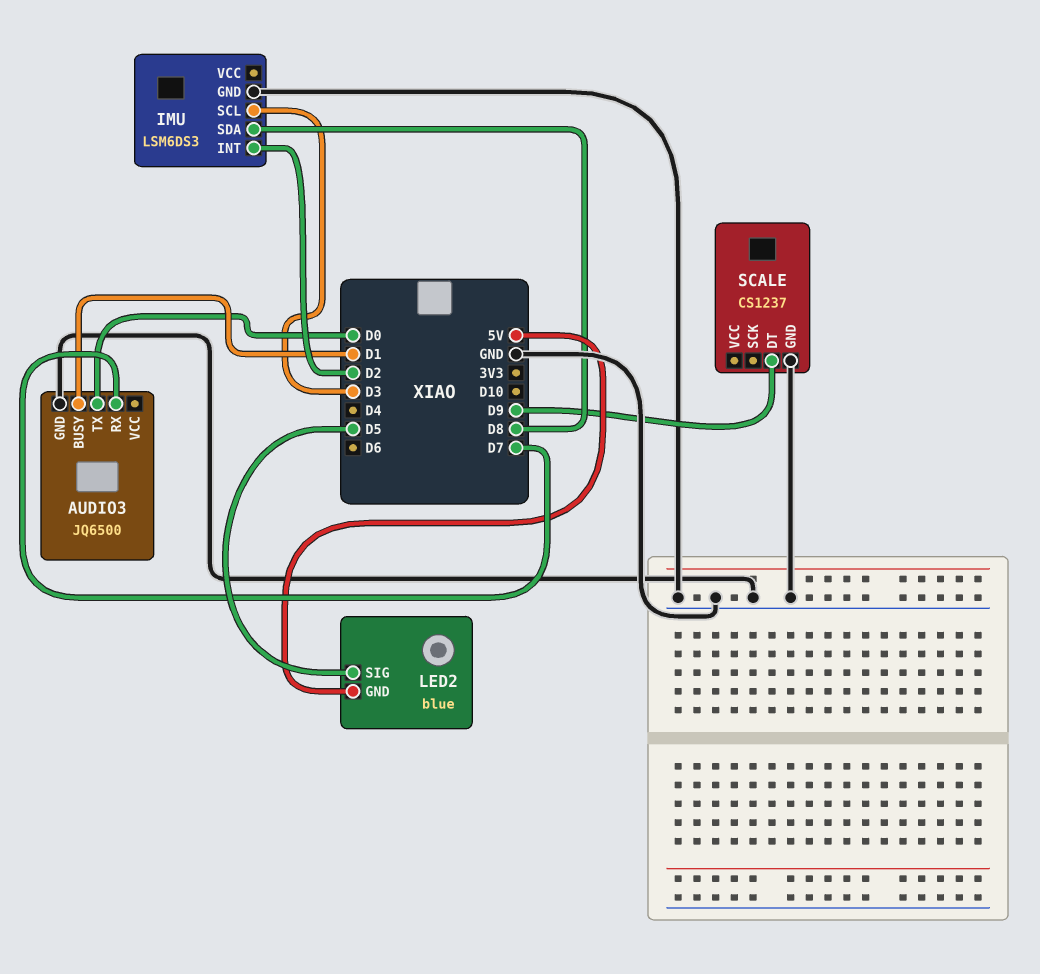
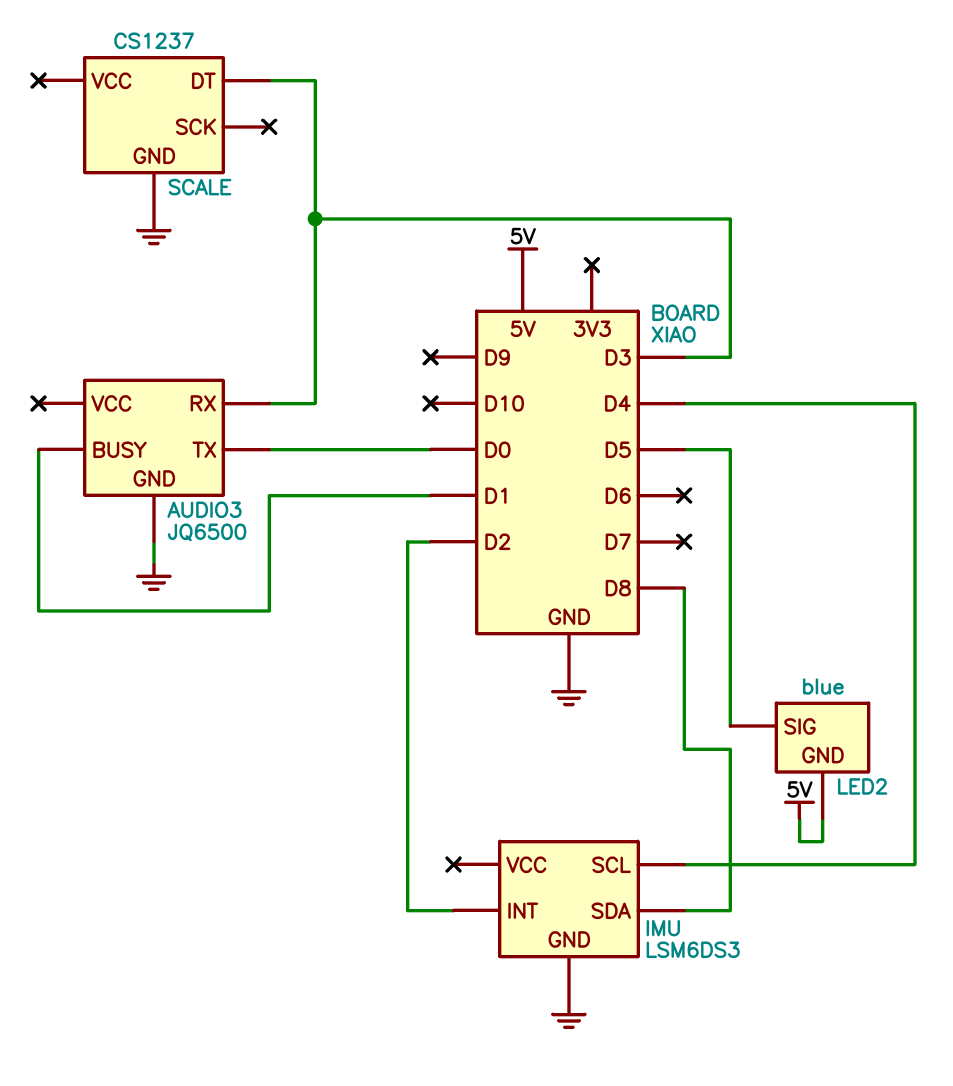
AUDIO3 pin RX: D7 -> D3
IMU pin SCL: D3 -> D4
SCALE pin DT: D9 -> D3

